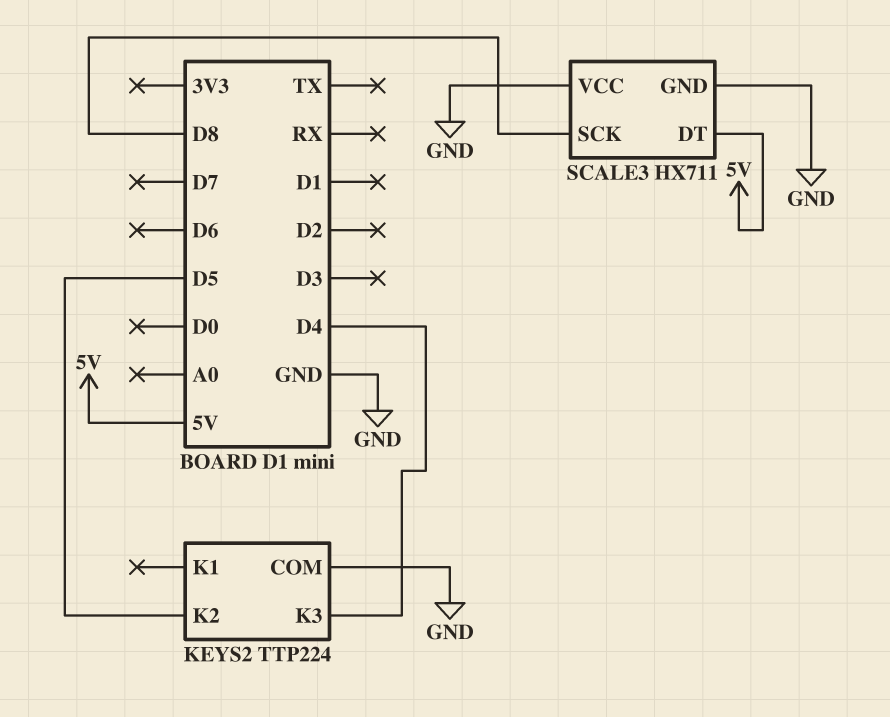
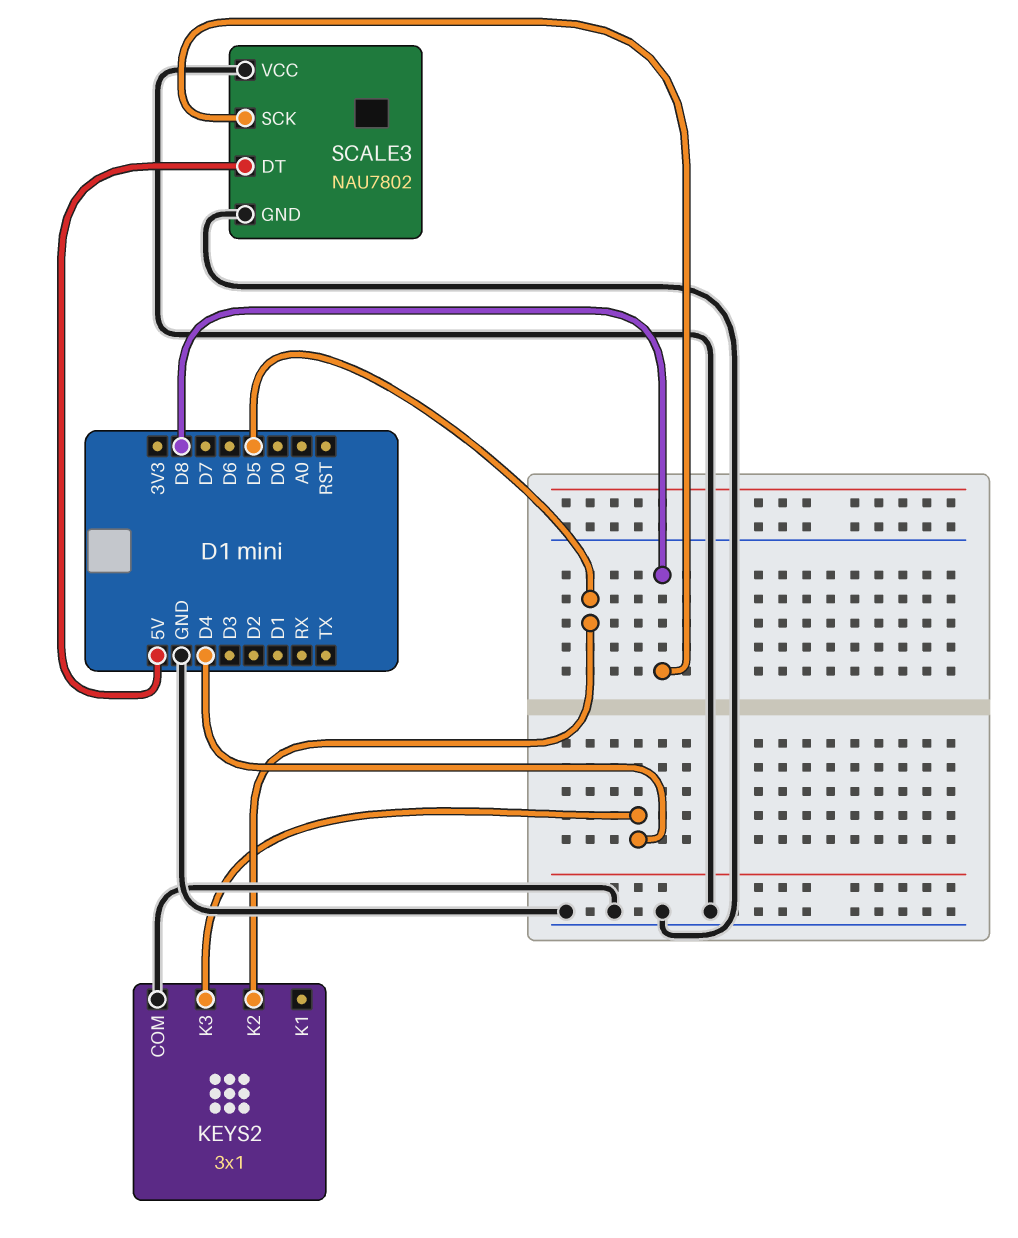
KEYS2: TTP224 -> 3x1
SCALE3: HX711 -> NAU7802

